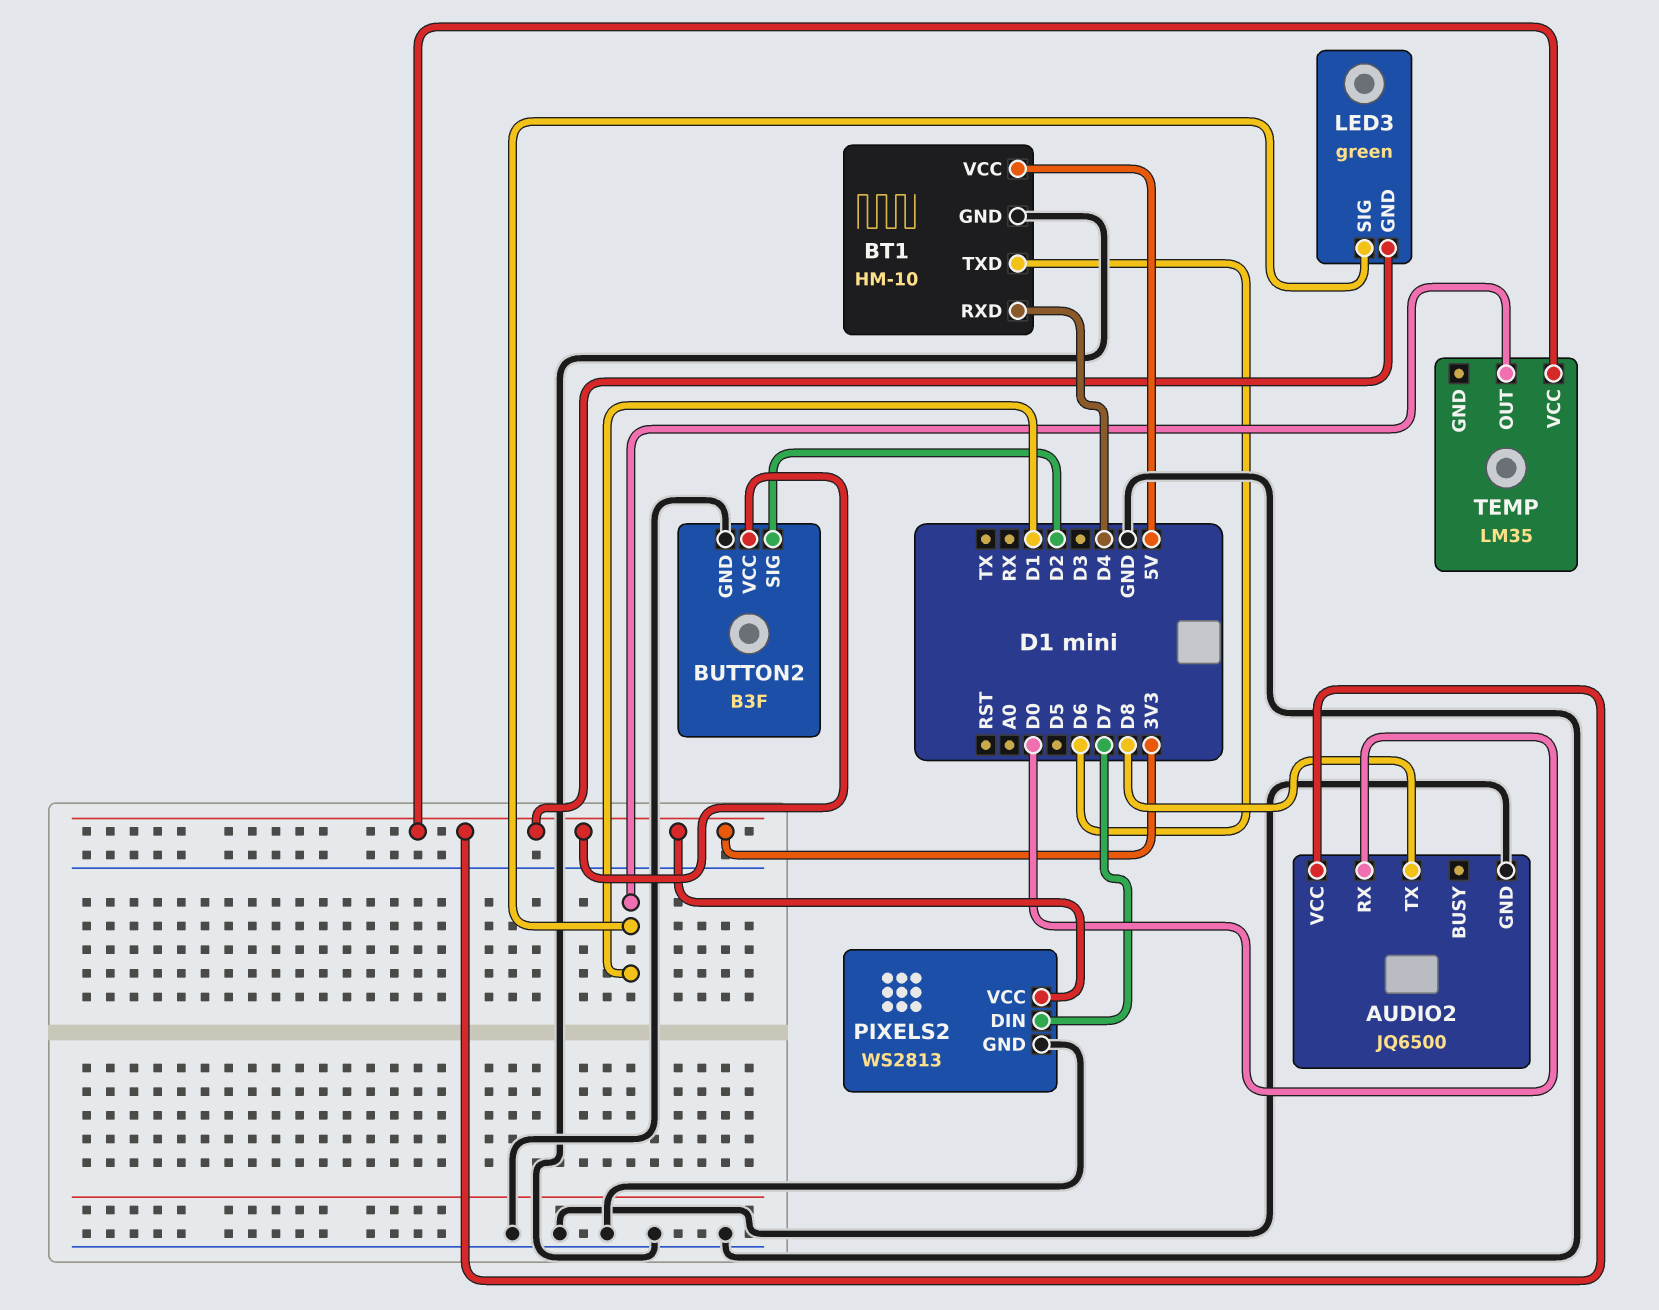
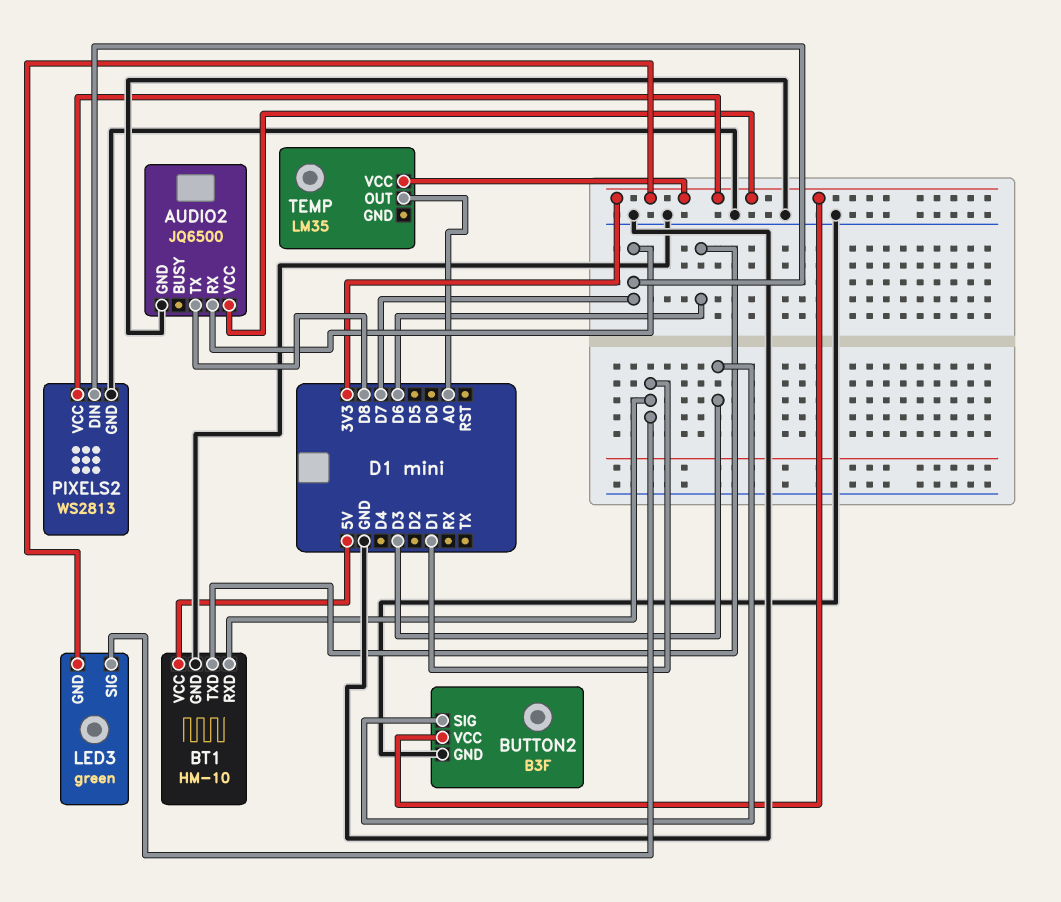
AUDIO2 pin RX: D0 -> D7
BT1 pin RXD: D4 -> D1
BUTTON2 pin SIG: D2 -> D3
TEMP pin OUT: D1 -> A0

